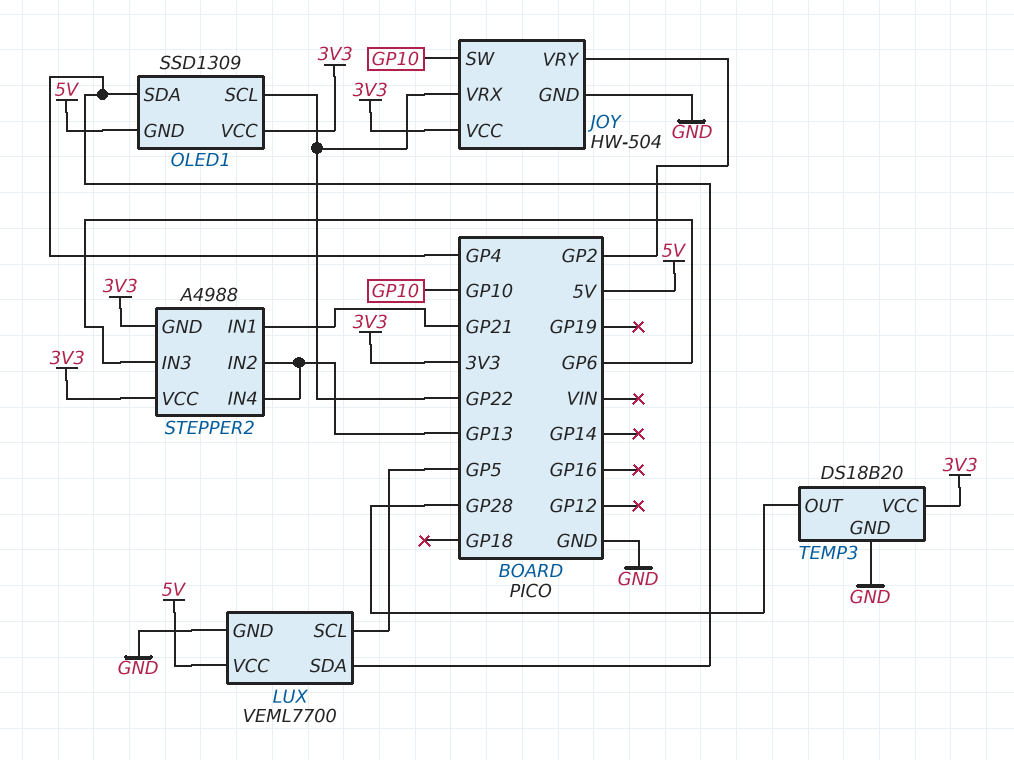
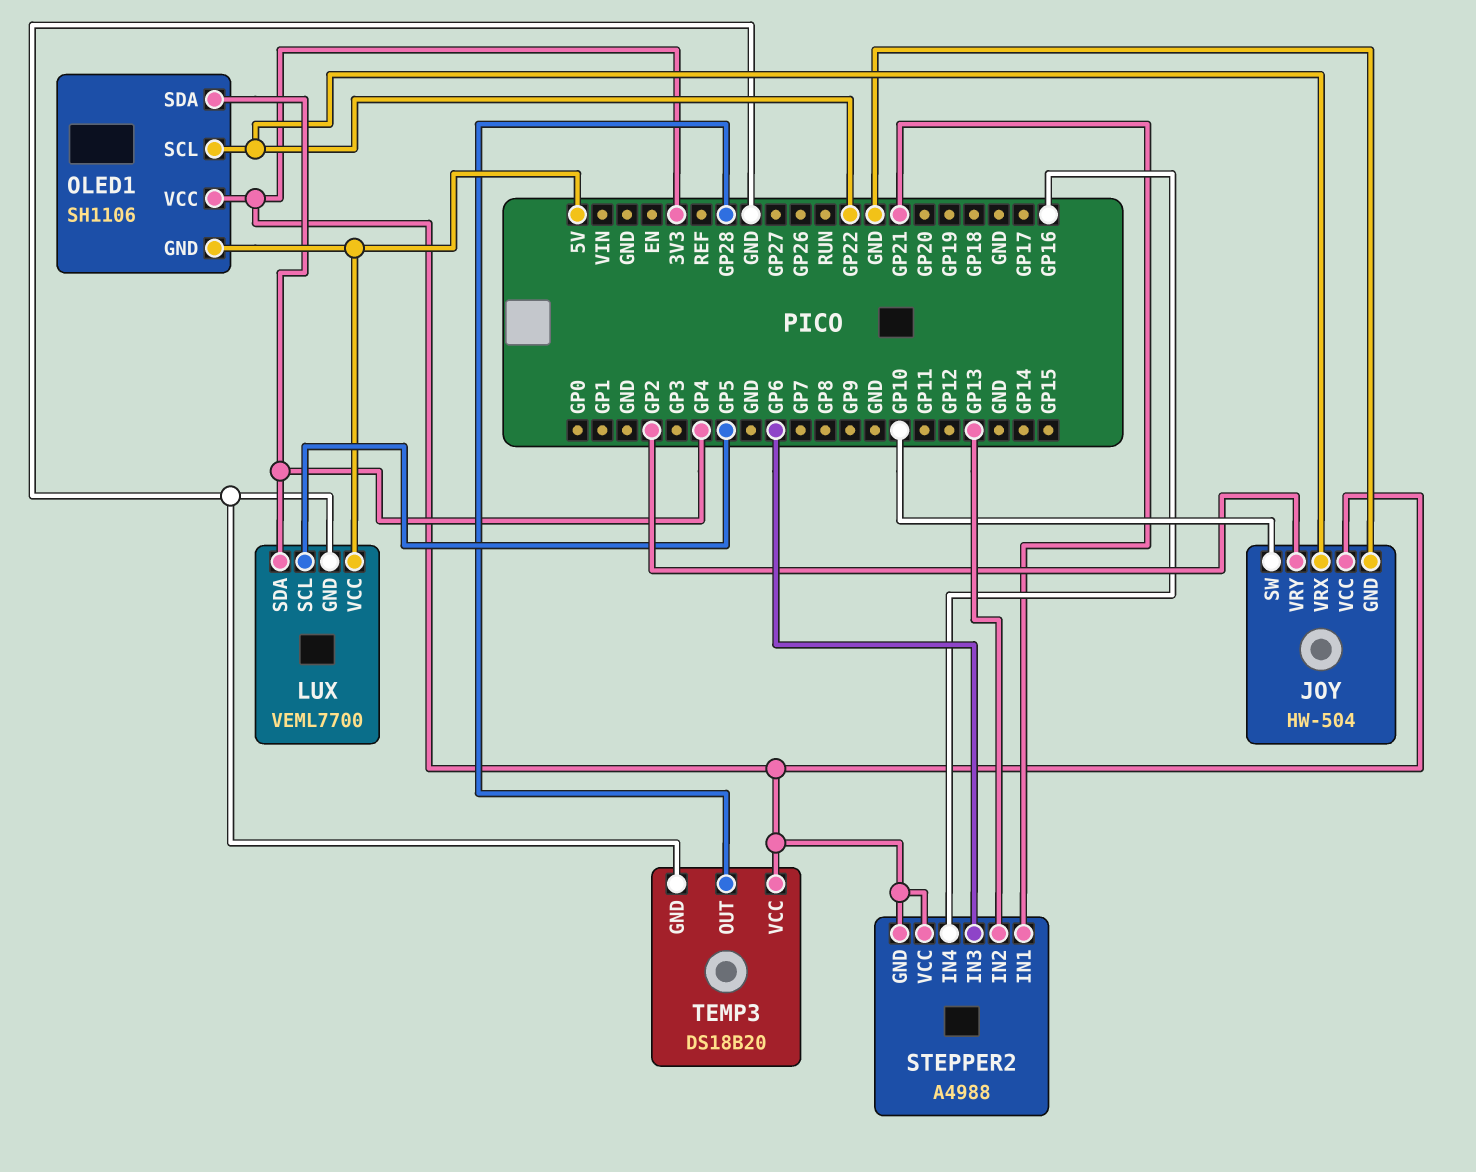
OLED1: SSD1309 -> SH1106
STEPPER2 pin IN4: GP13 -> GP16

